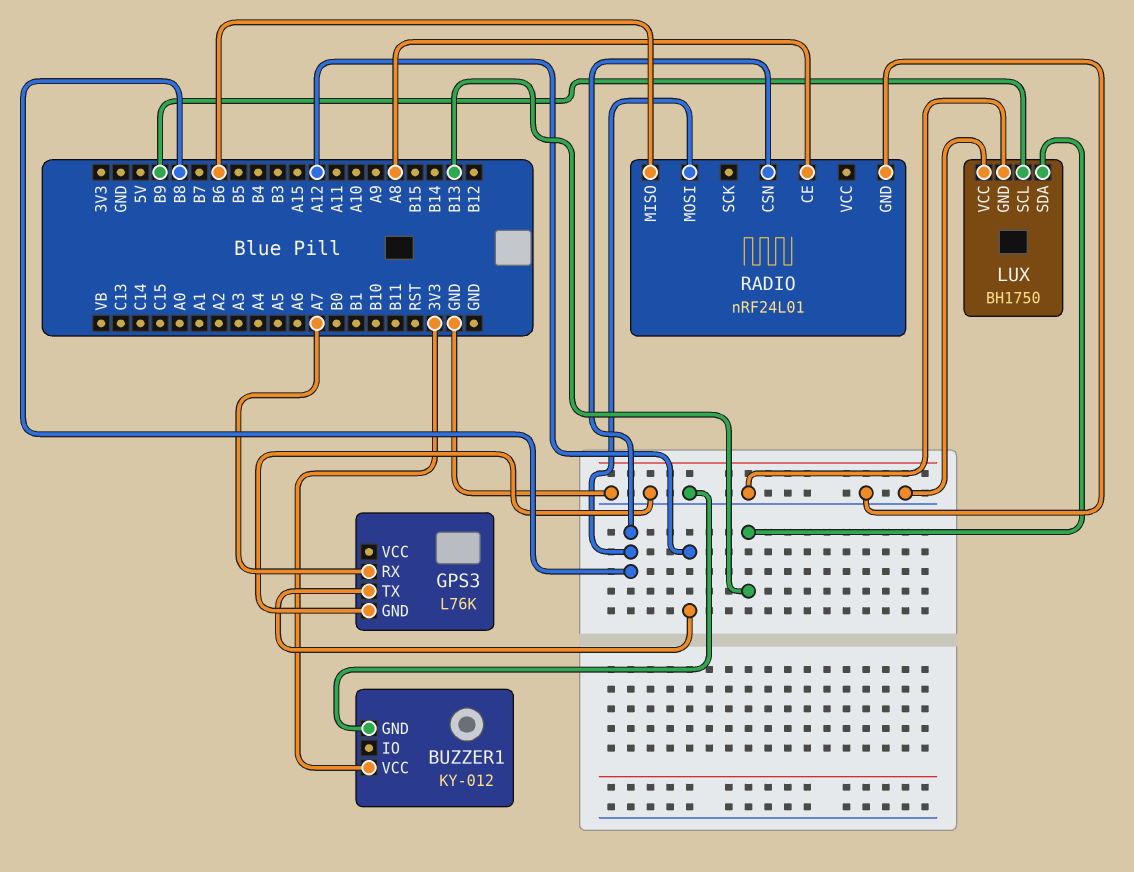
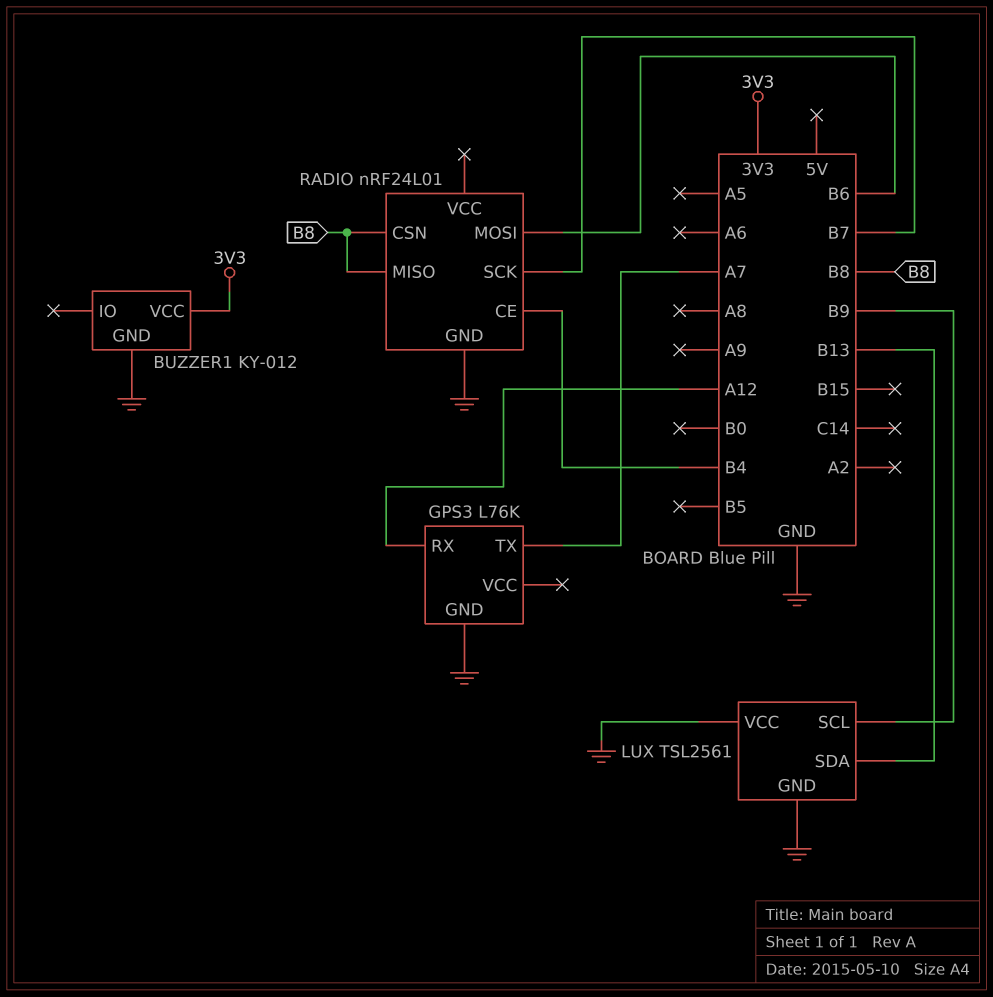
GPS3 pin RX: A7 -> A12
GPS3 pin TX: A12 -> A7
LUX: BH1750 -> TSL2561
RADIO pin CE: A8 -> B4
RADIO pin MISO: B6 -> B8
RADIO pin MOSI: B8 -> B6
RADIO pin SCK: none -> B7

